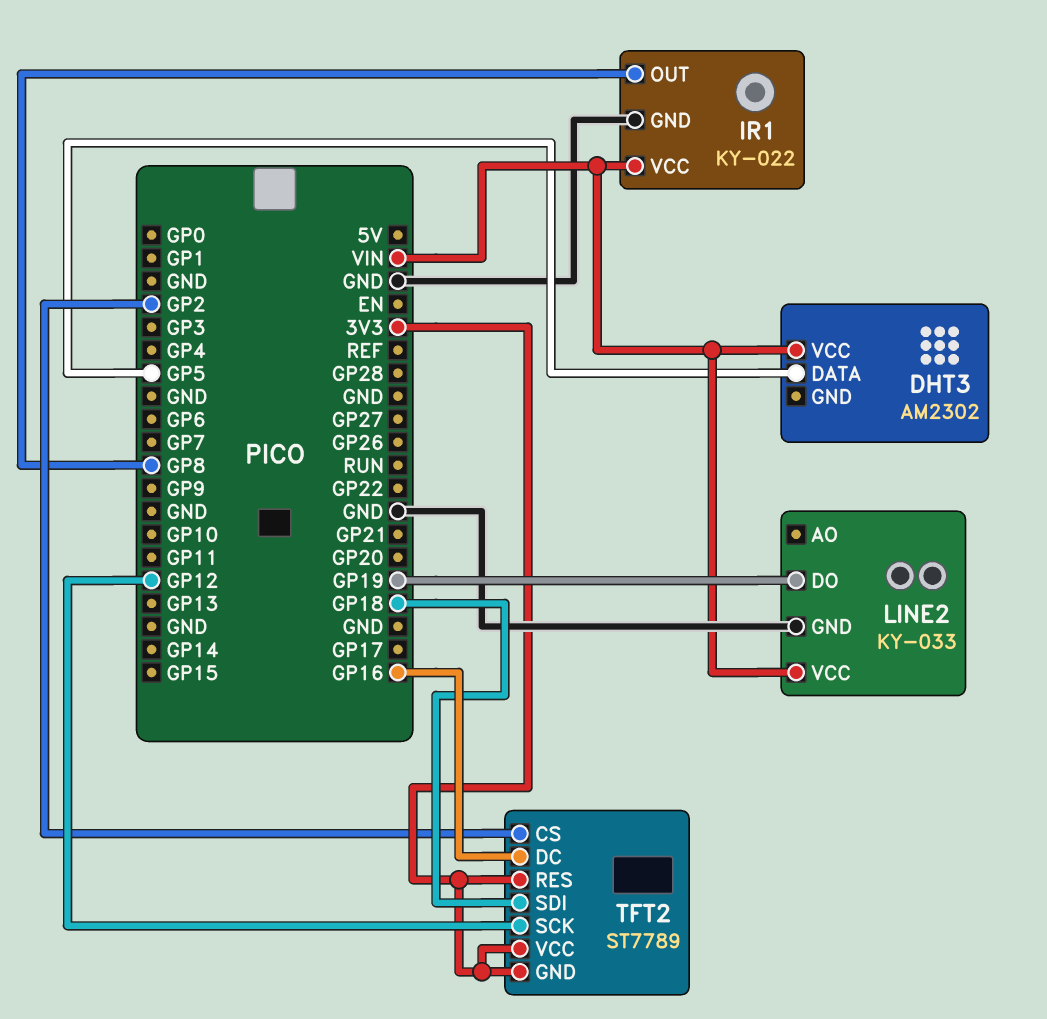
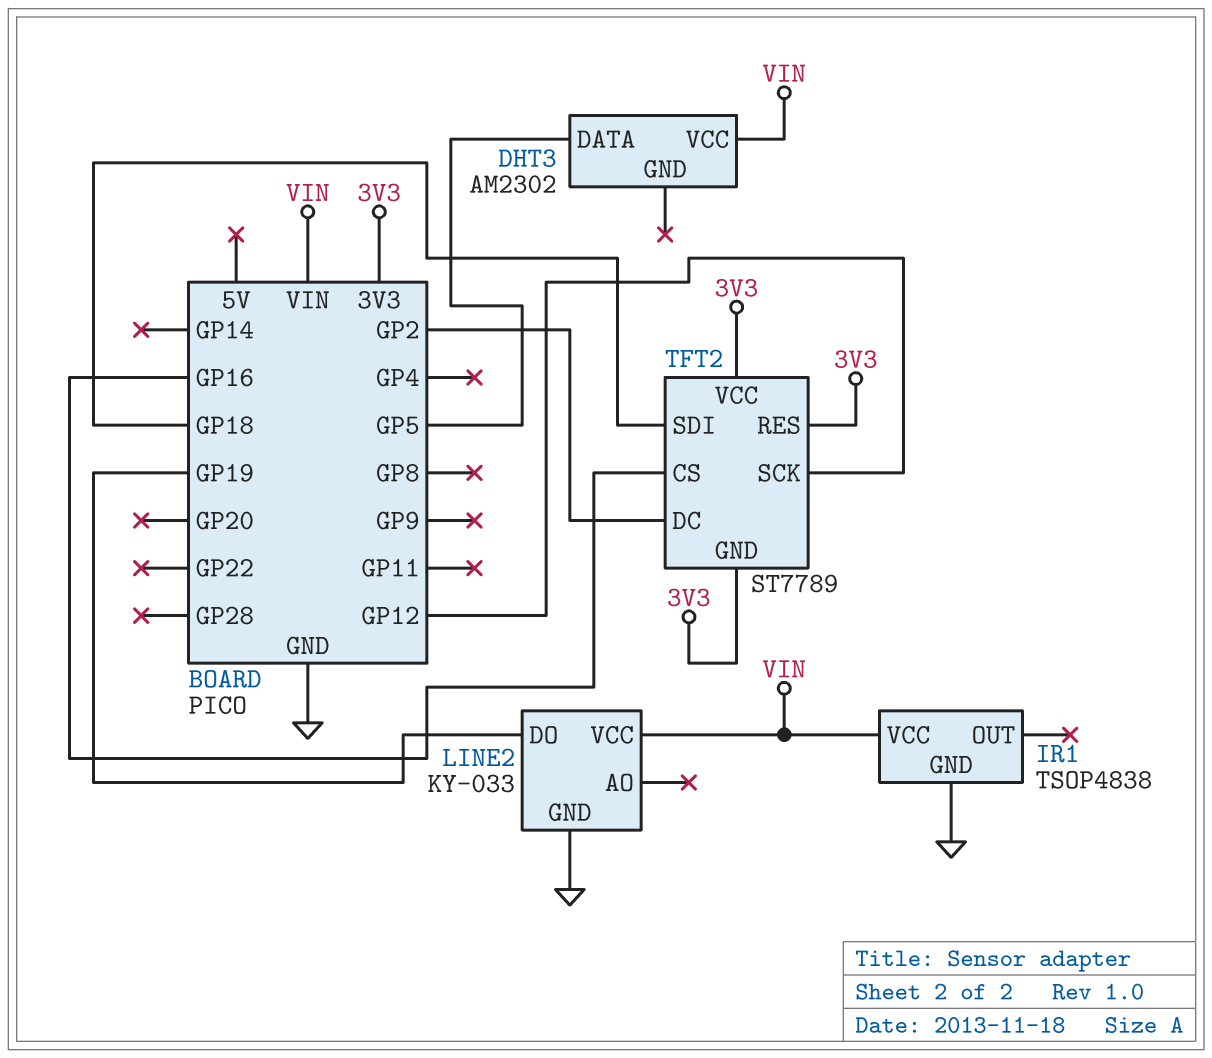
IR1: KY-022 -> TSOP4838
IR1 pin OUT: GP8 -> none
TFT2 pin CS: GP2 -> GP16
TFT2 pin DC: GP16 -> GP2

